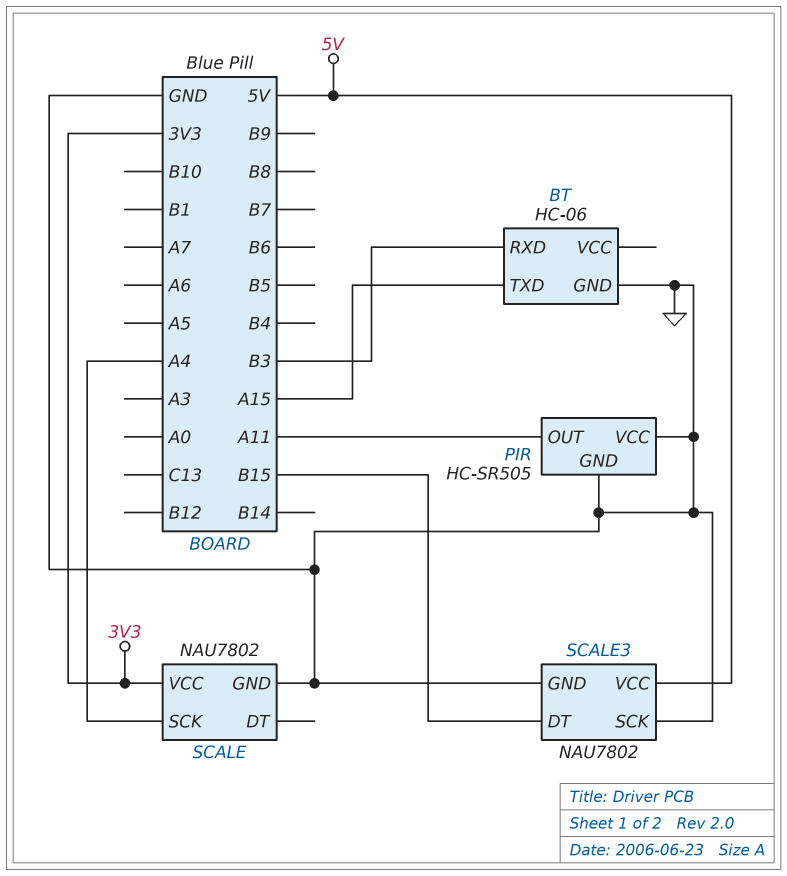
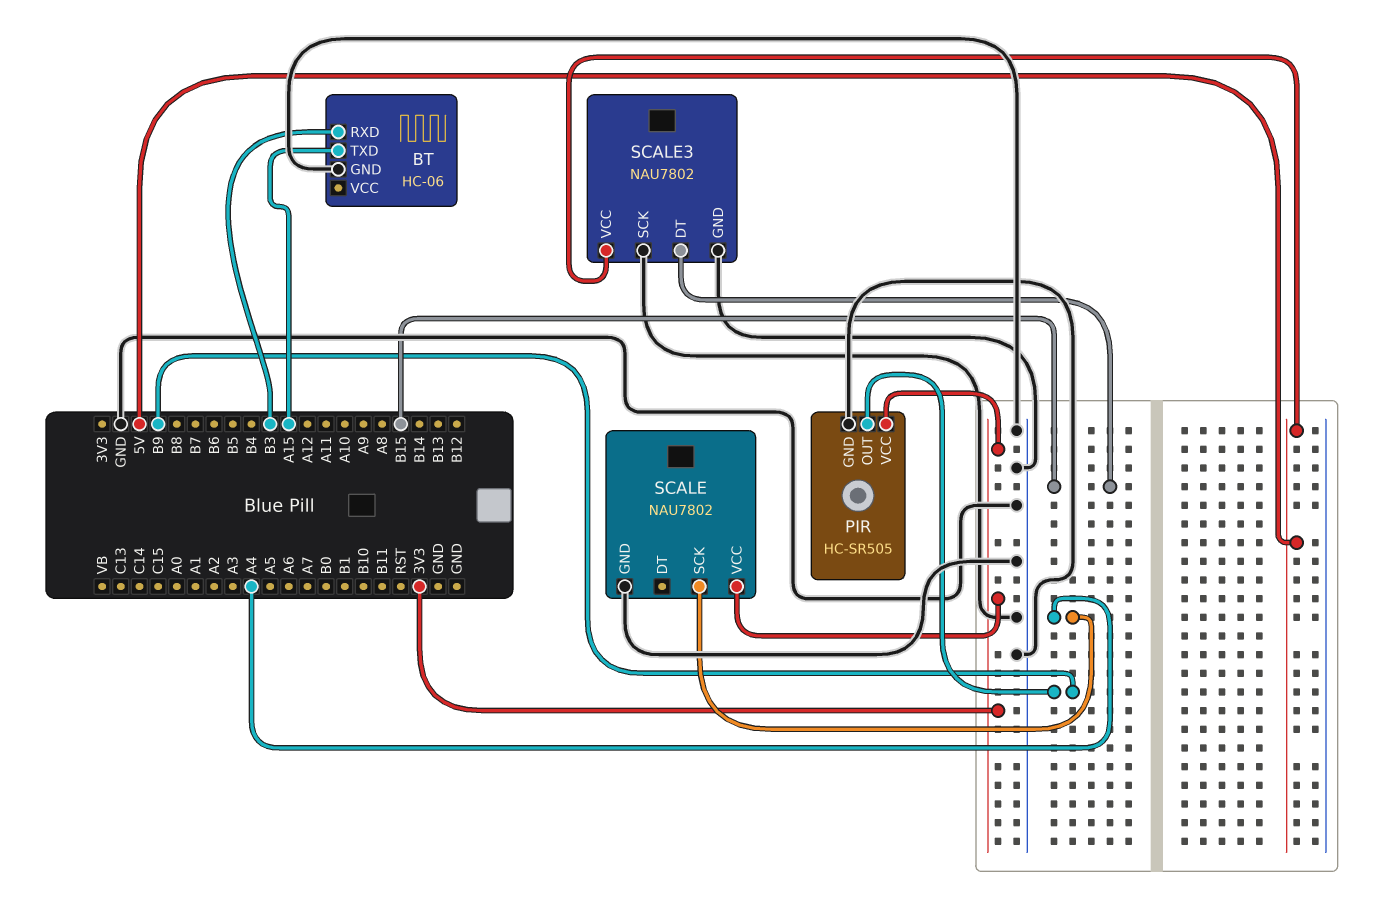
PIR pin OUT: A11 -> B9
PIR pin VCC: GND -> 3V3

